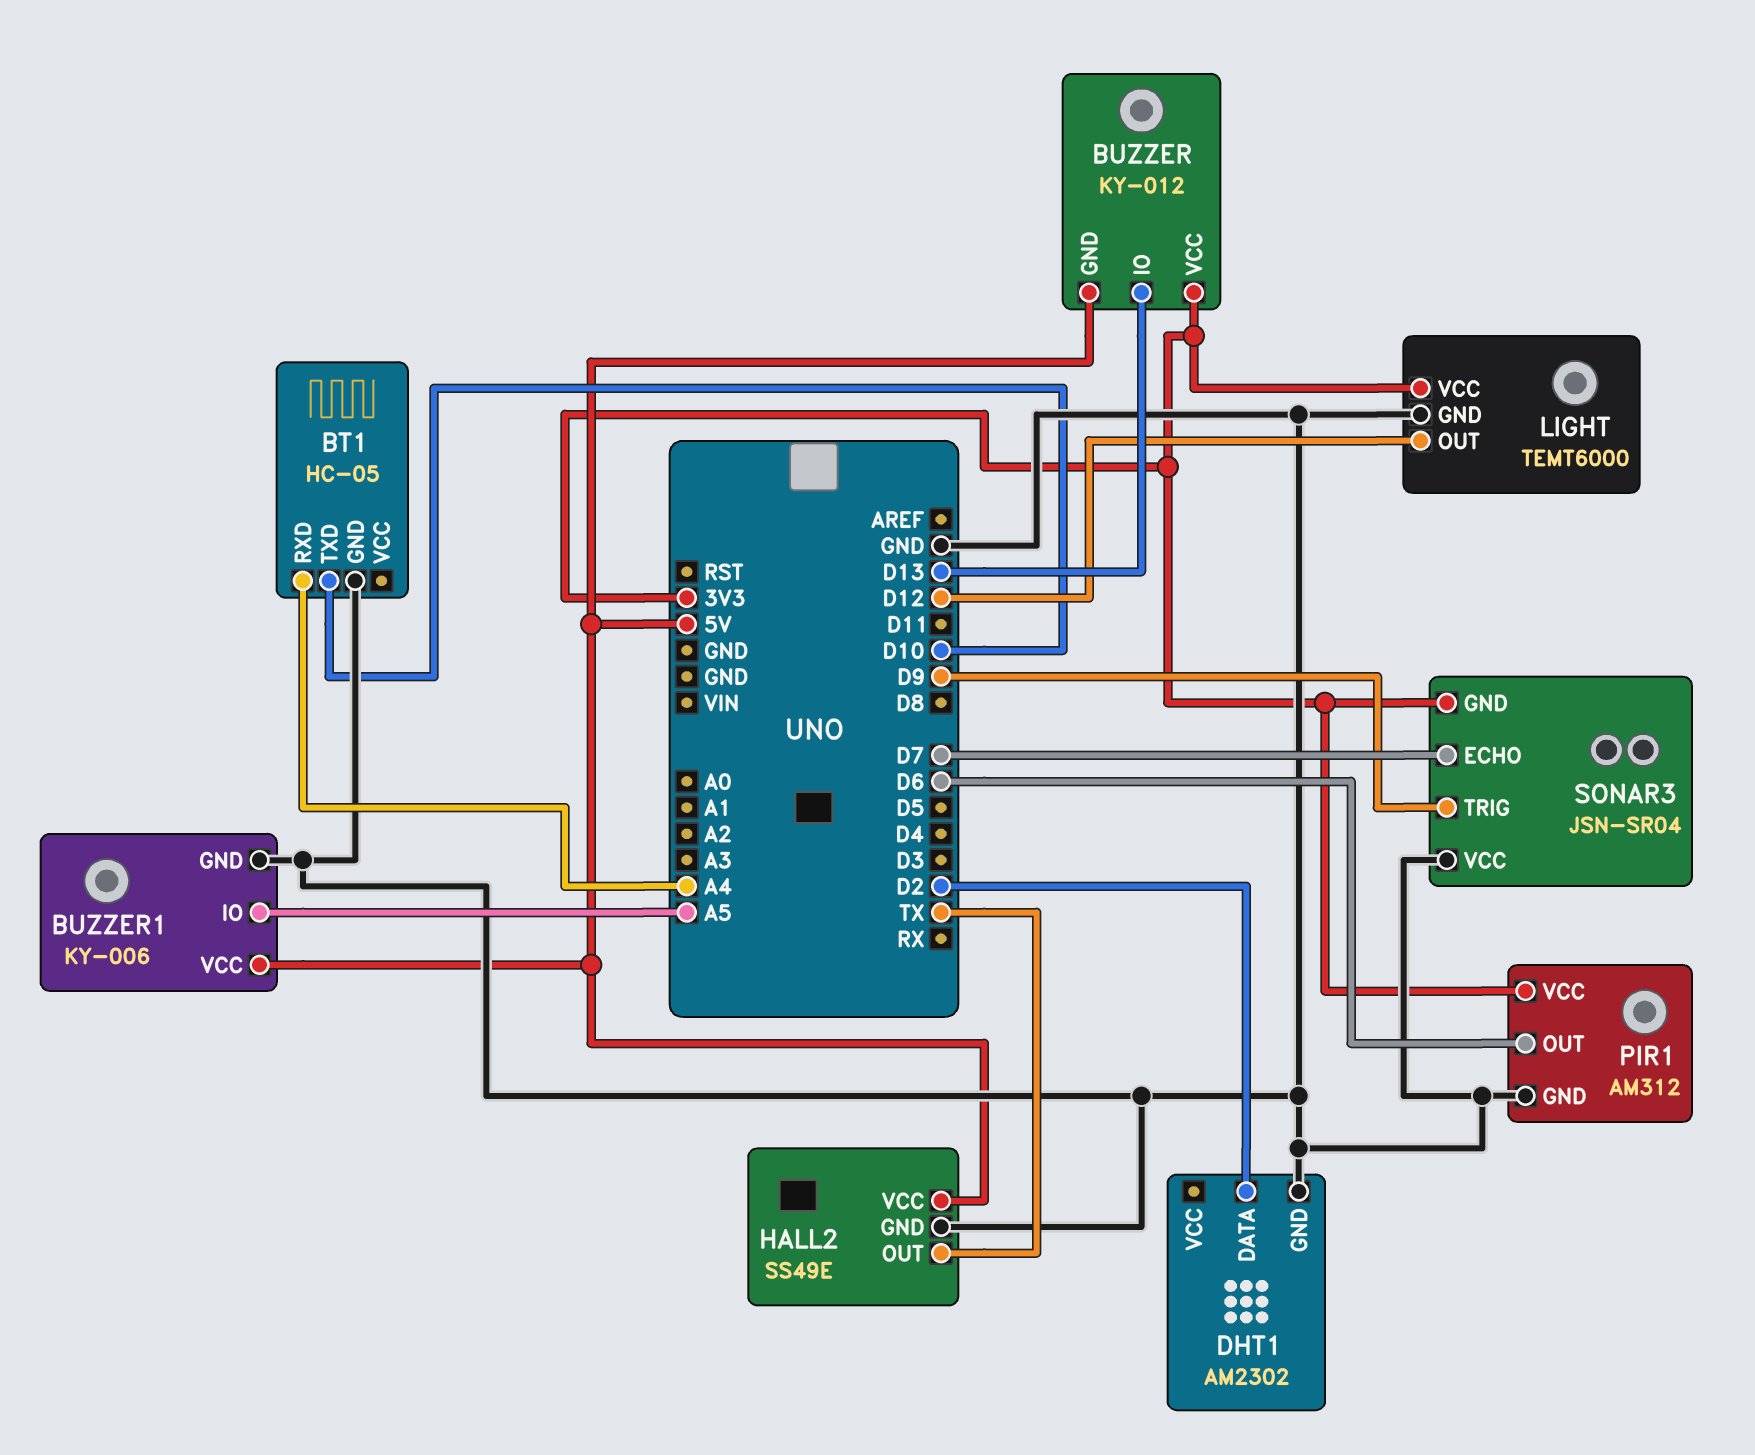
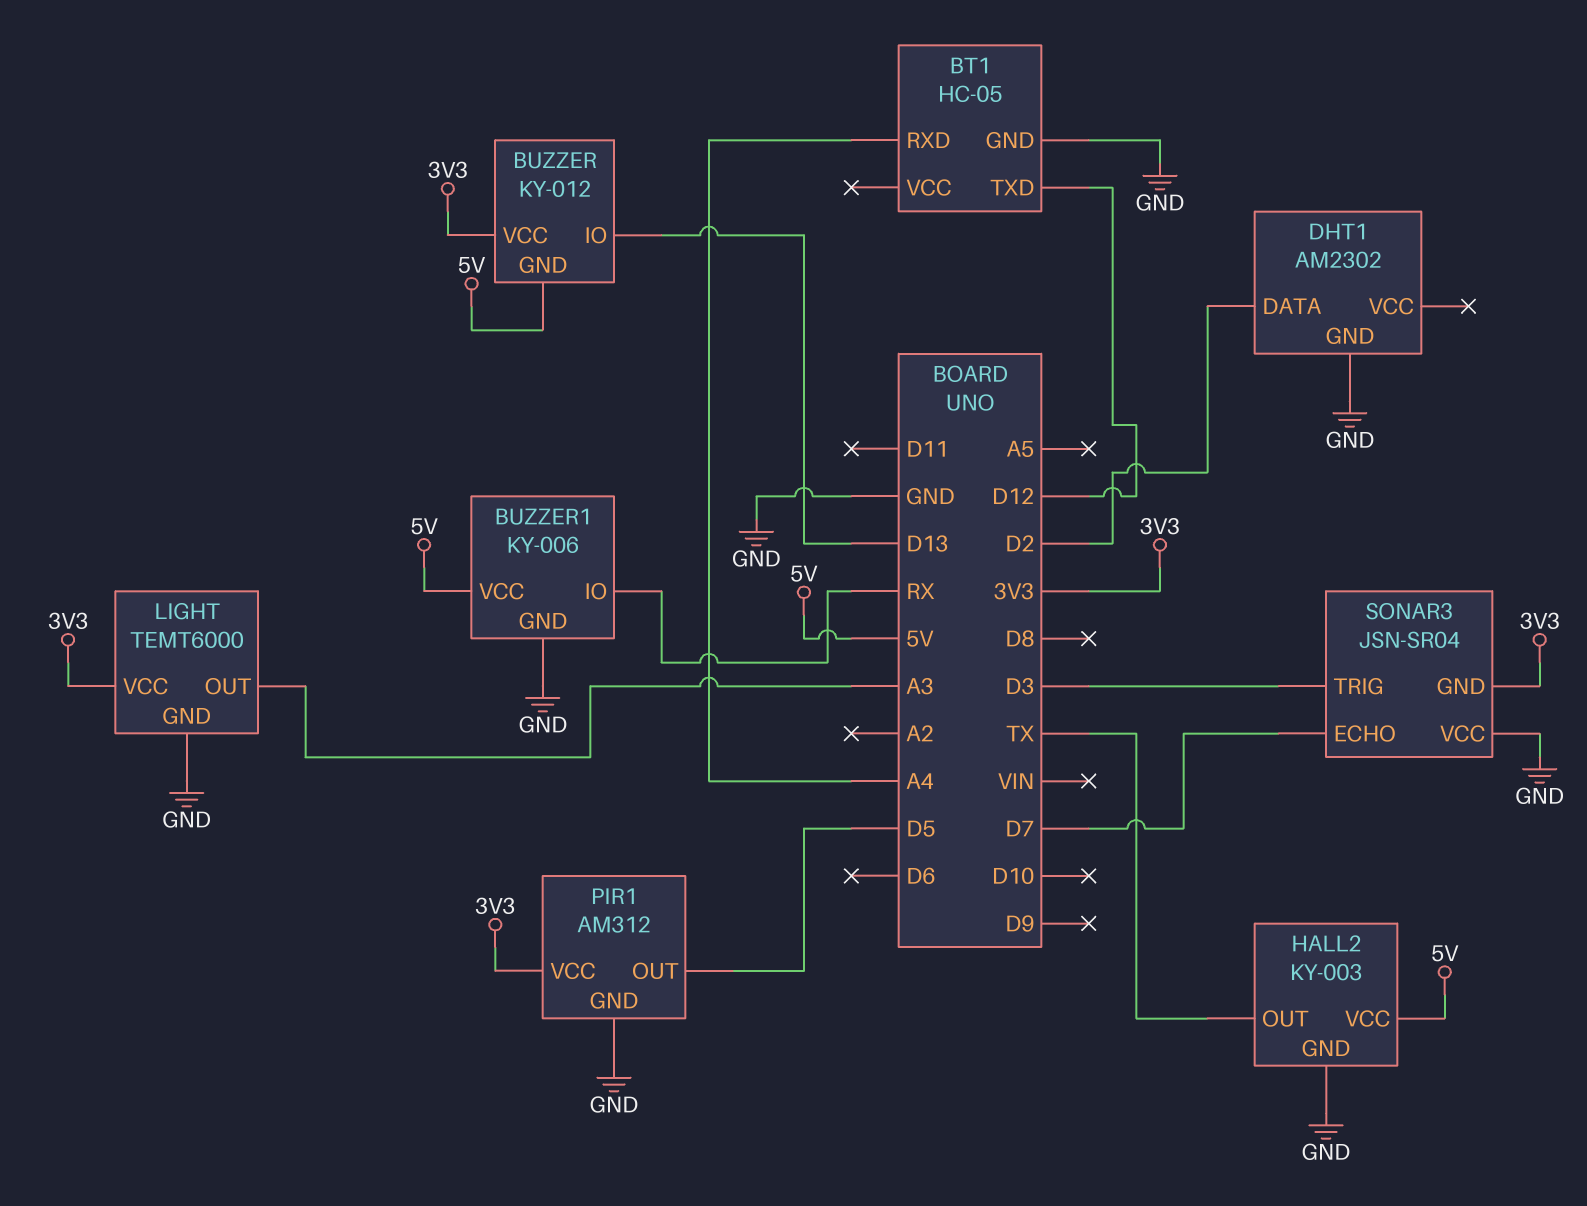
BT1 pin TXD: D10 -> D12
BUZZER1 pin IO: A5 -> RX
HALL2: SS49E -> KY-003
LIGHT pin OUT: D12 -> A3
PIR1 pin OUT: D6 -> D5
SONAR3 pin TRIG: D9 -> D3

